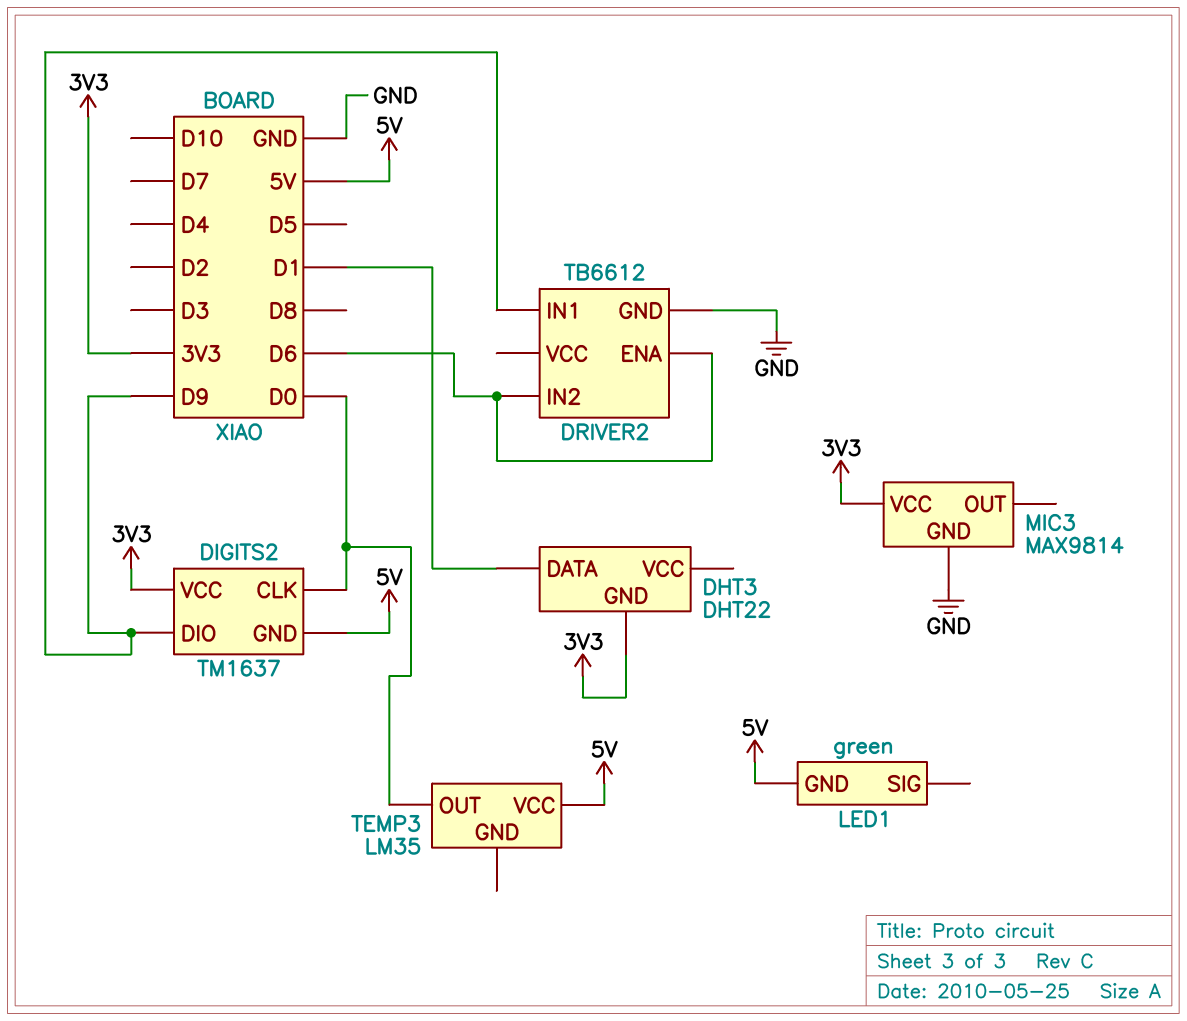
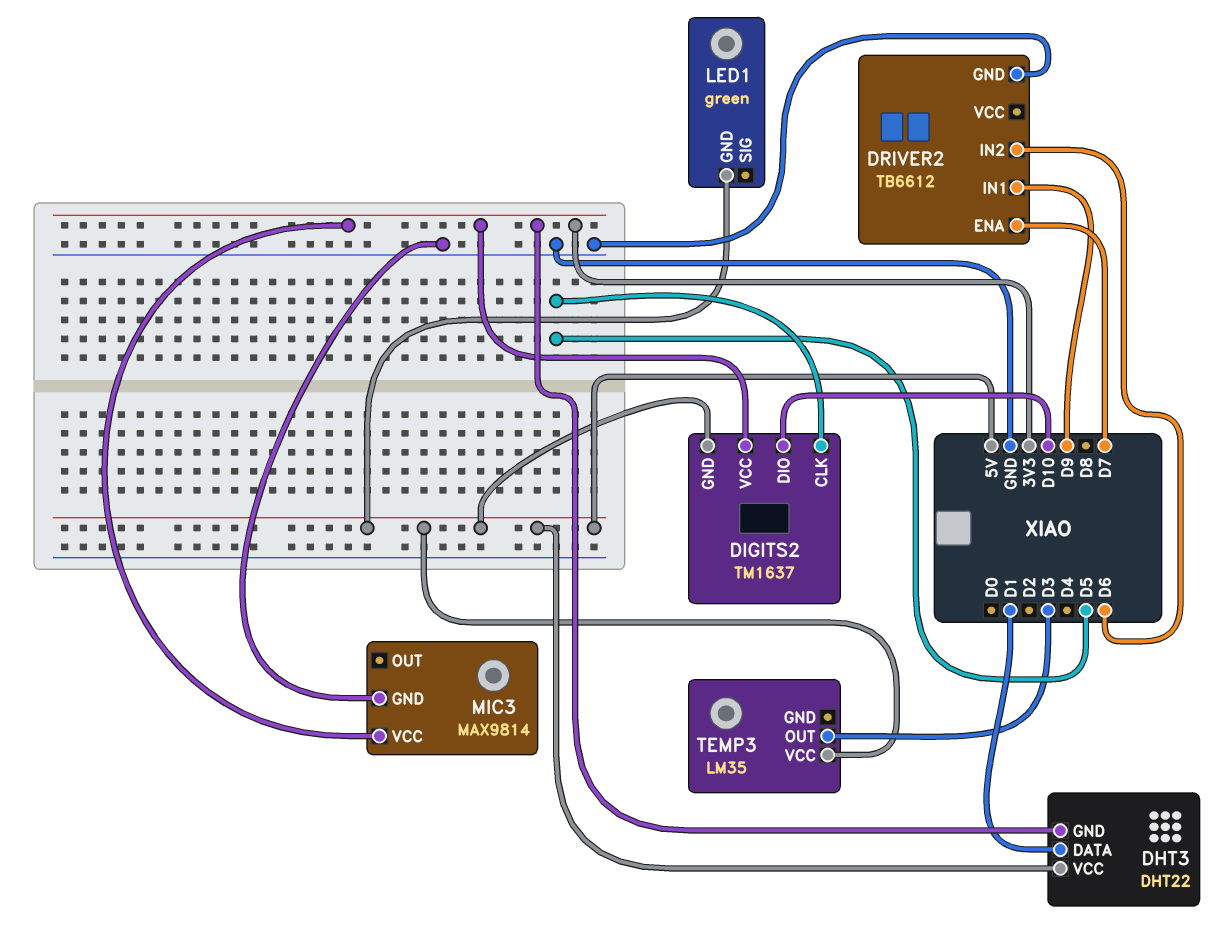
DHT3 pin VCC: none -> 5V
DIGITS2 pin CLK: D0 -> D5
DIGITS2 pin DIO: D9 -> D10
DRIVER2 pin ENA: D6 -> D7
TEMP3 pin OUT: D0 -> D3

